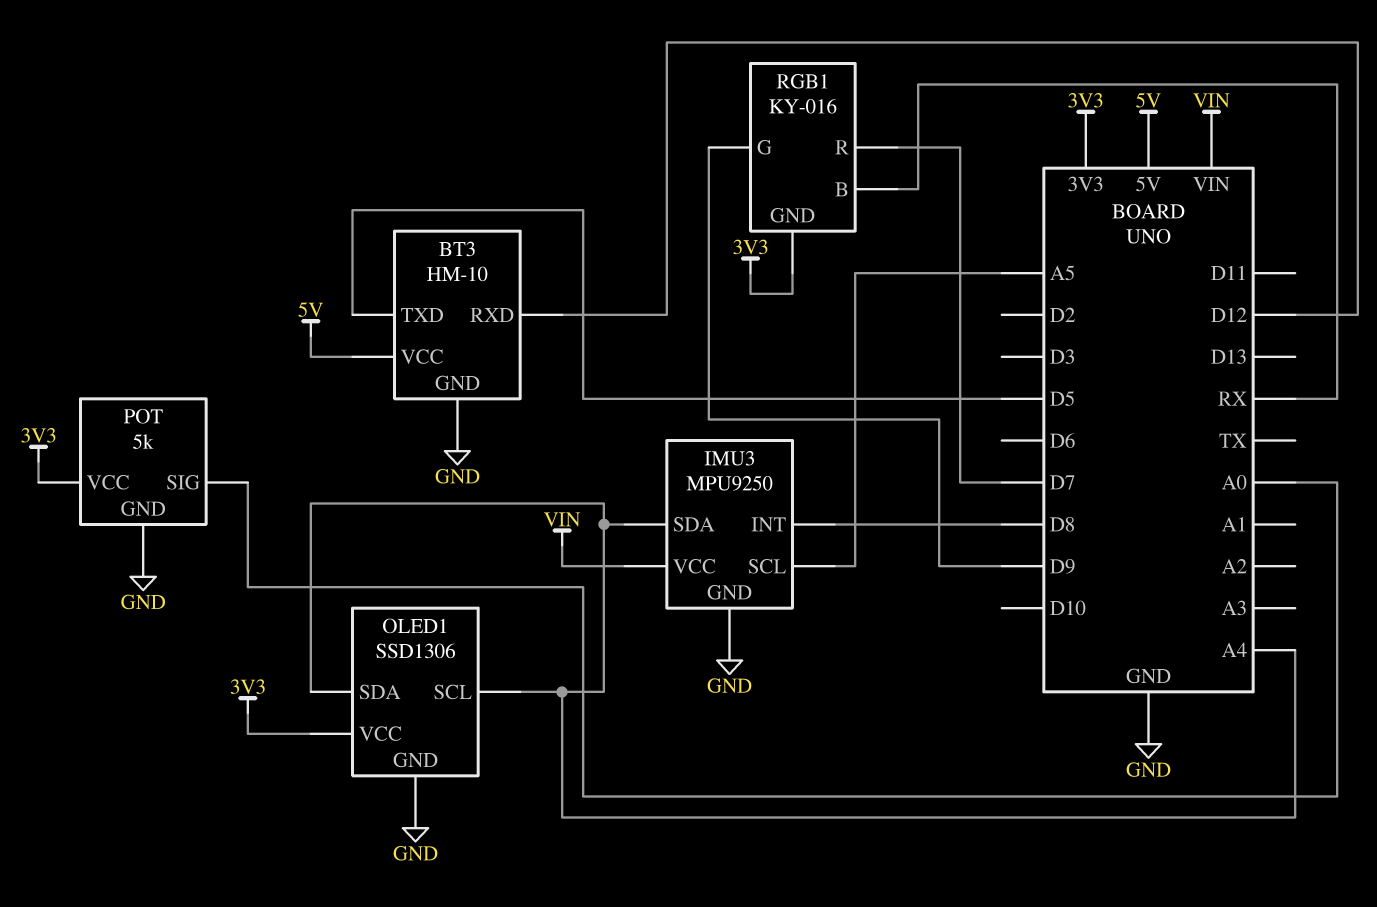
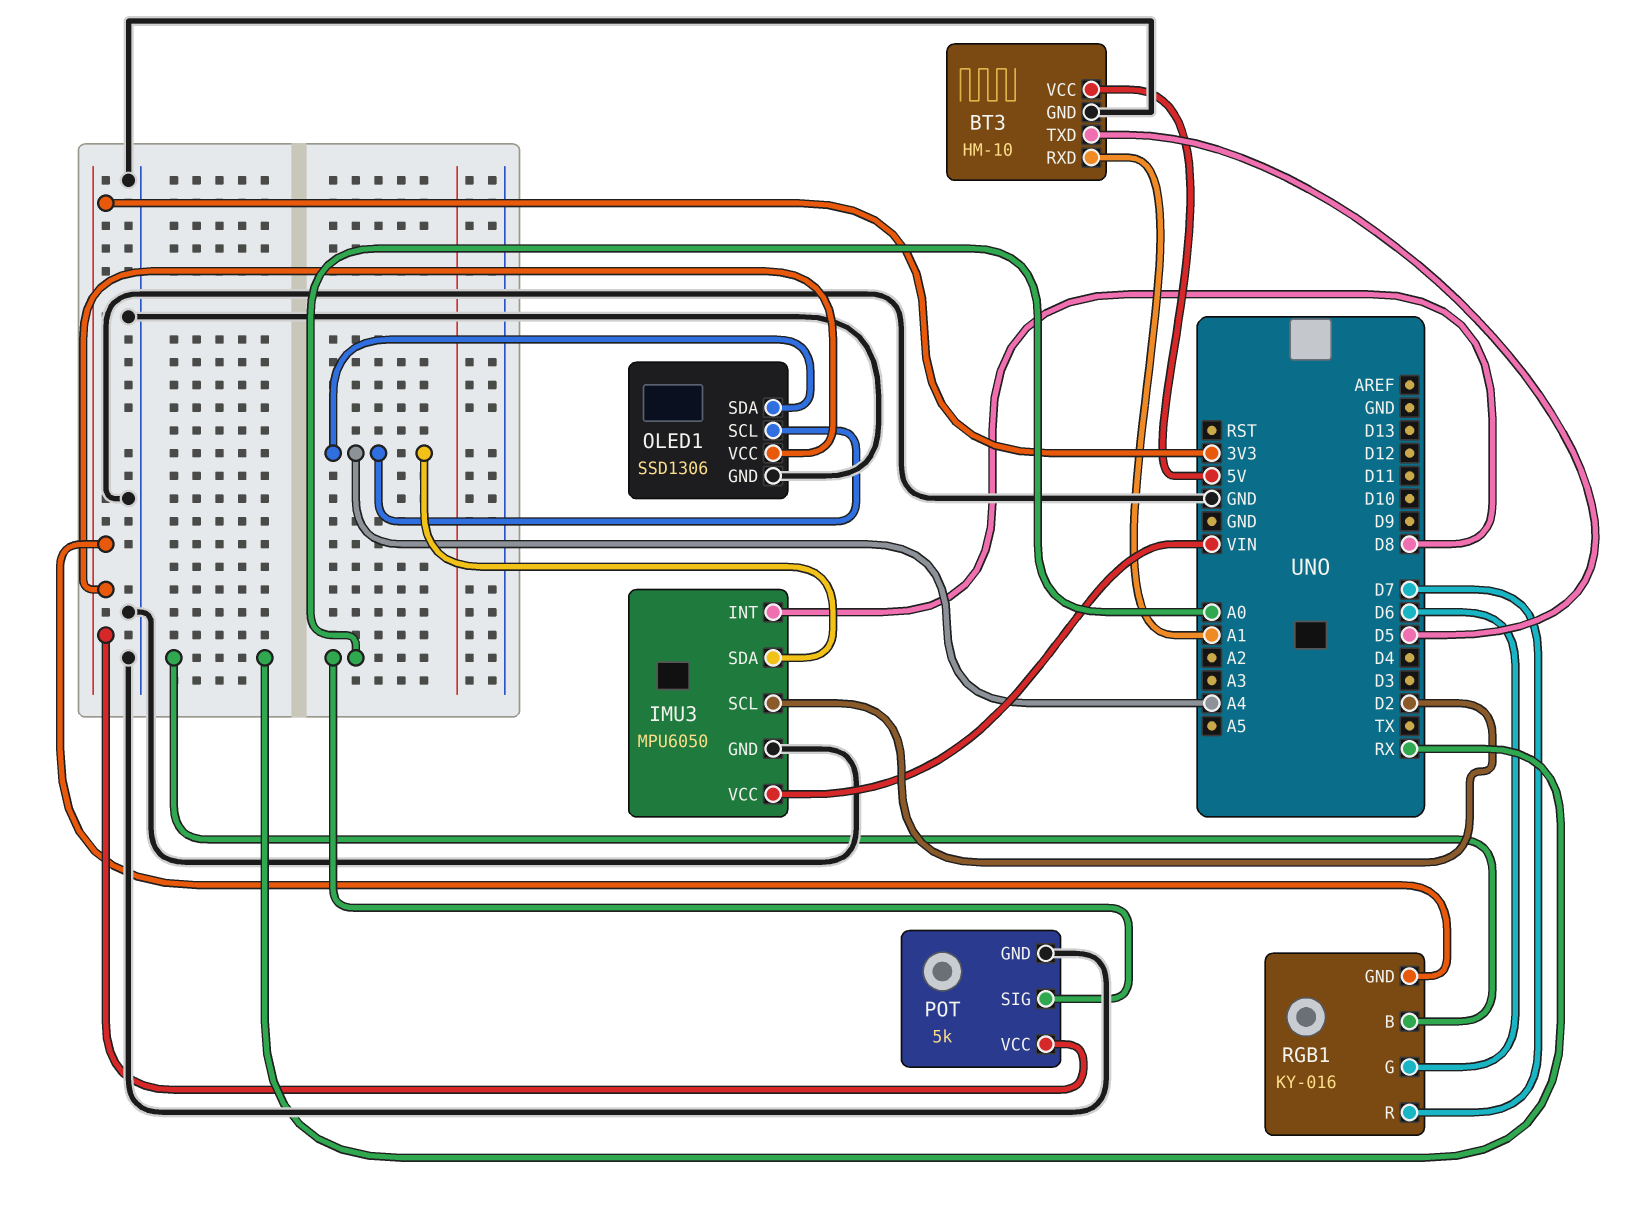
BT3 pin RXD: D12 -> A1
IMU3: MPU9250 -> MPU6050
IMU3 pin SCL: A5 -> D2
RGB1 pin G: D9 -> D6

